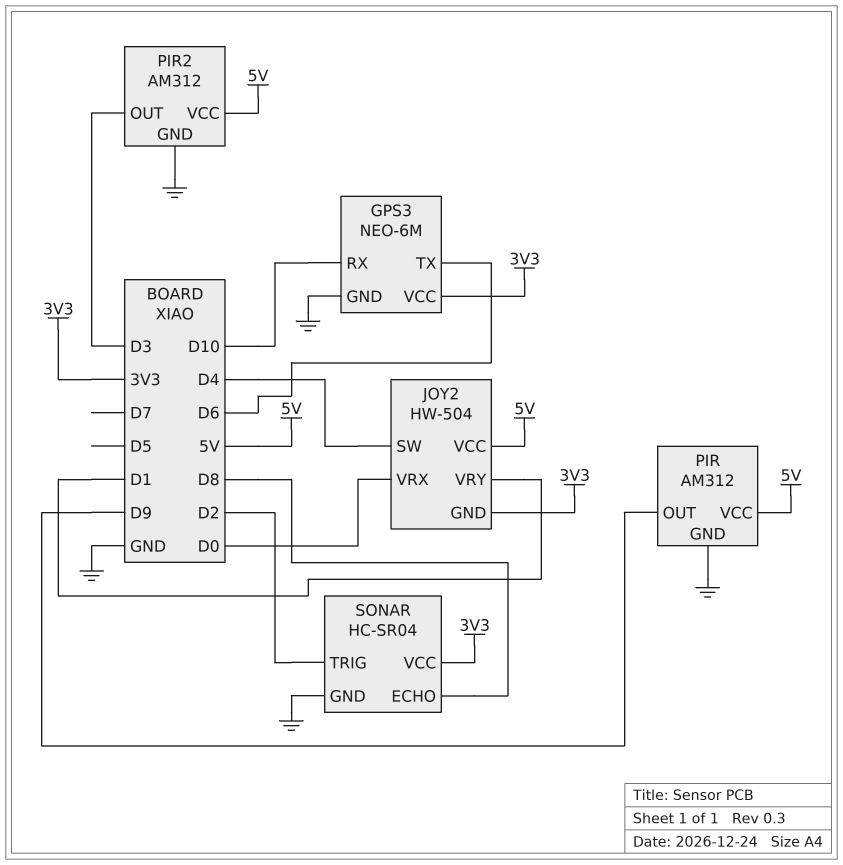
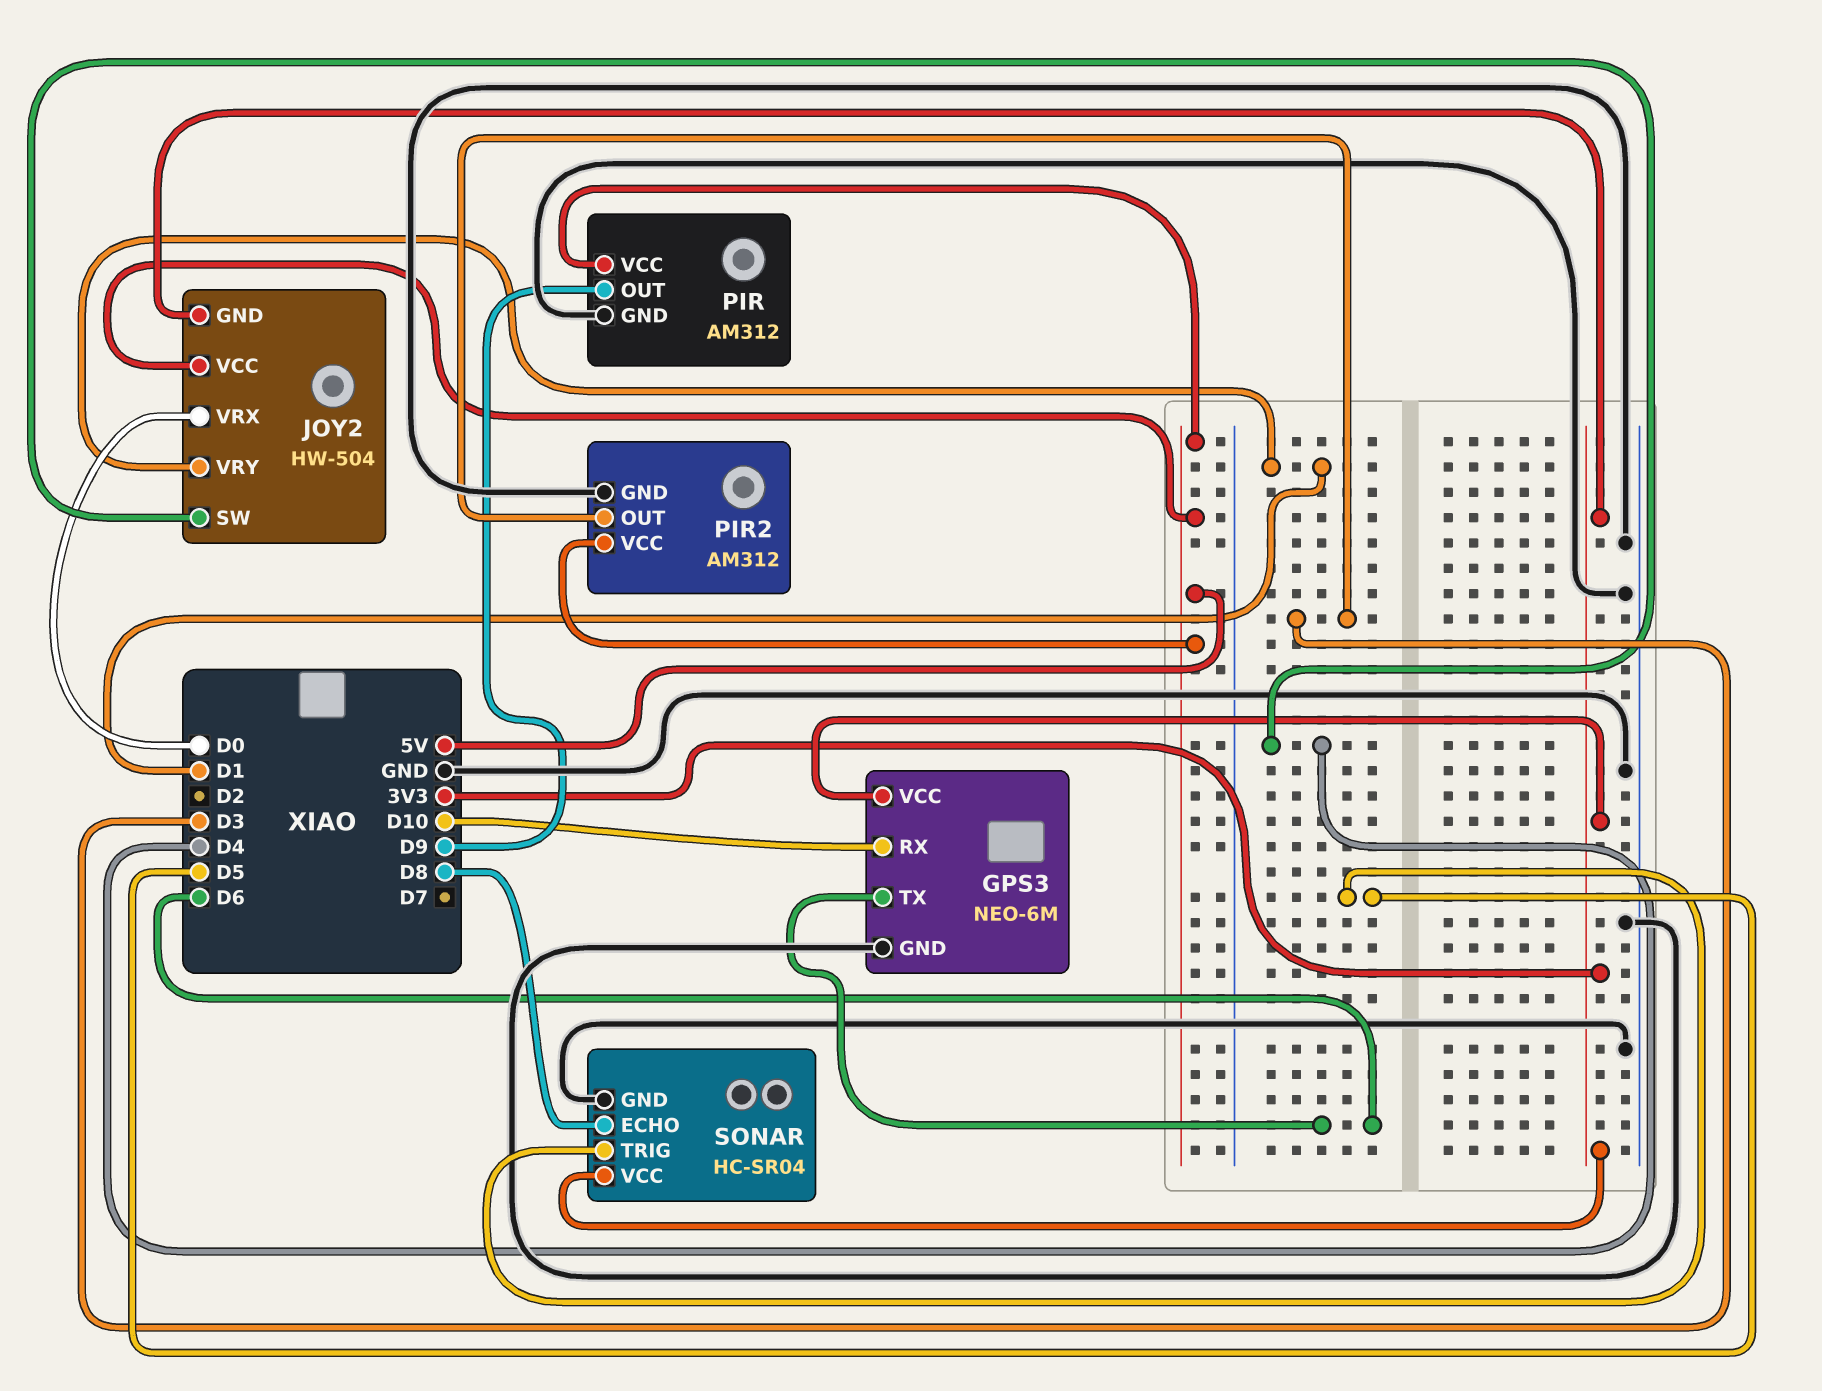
SONAR pin TRIG: D2 -> D5

